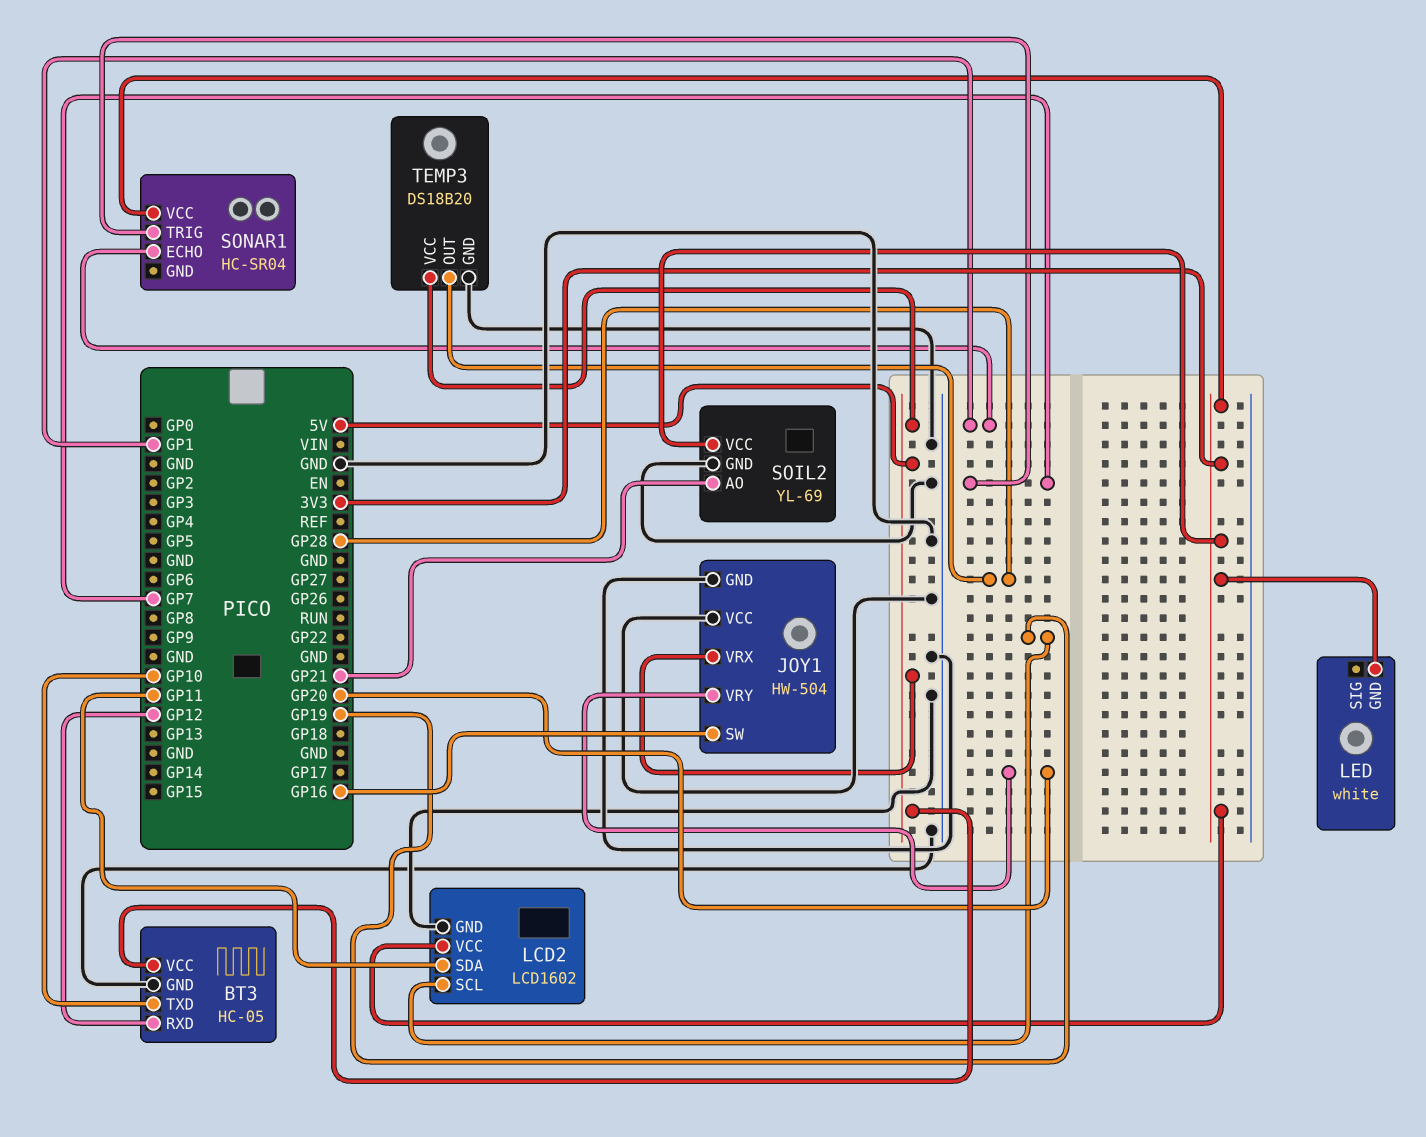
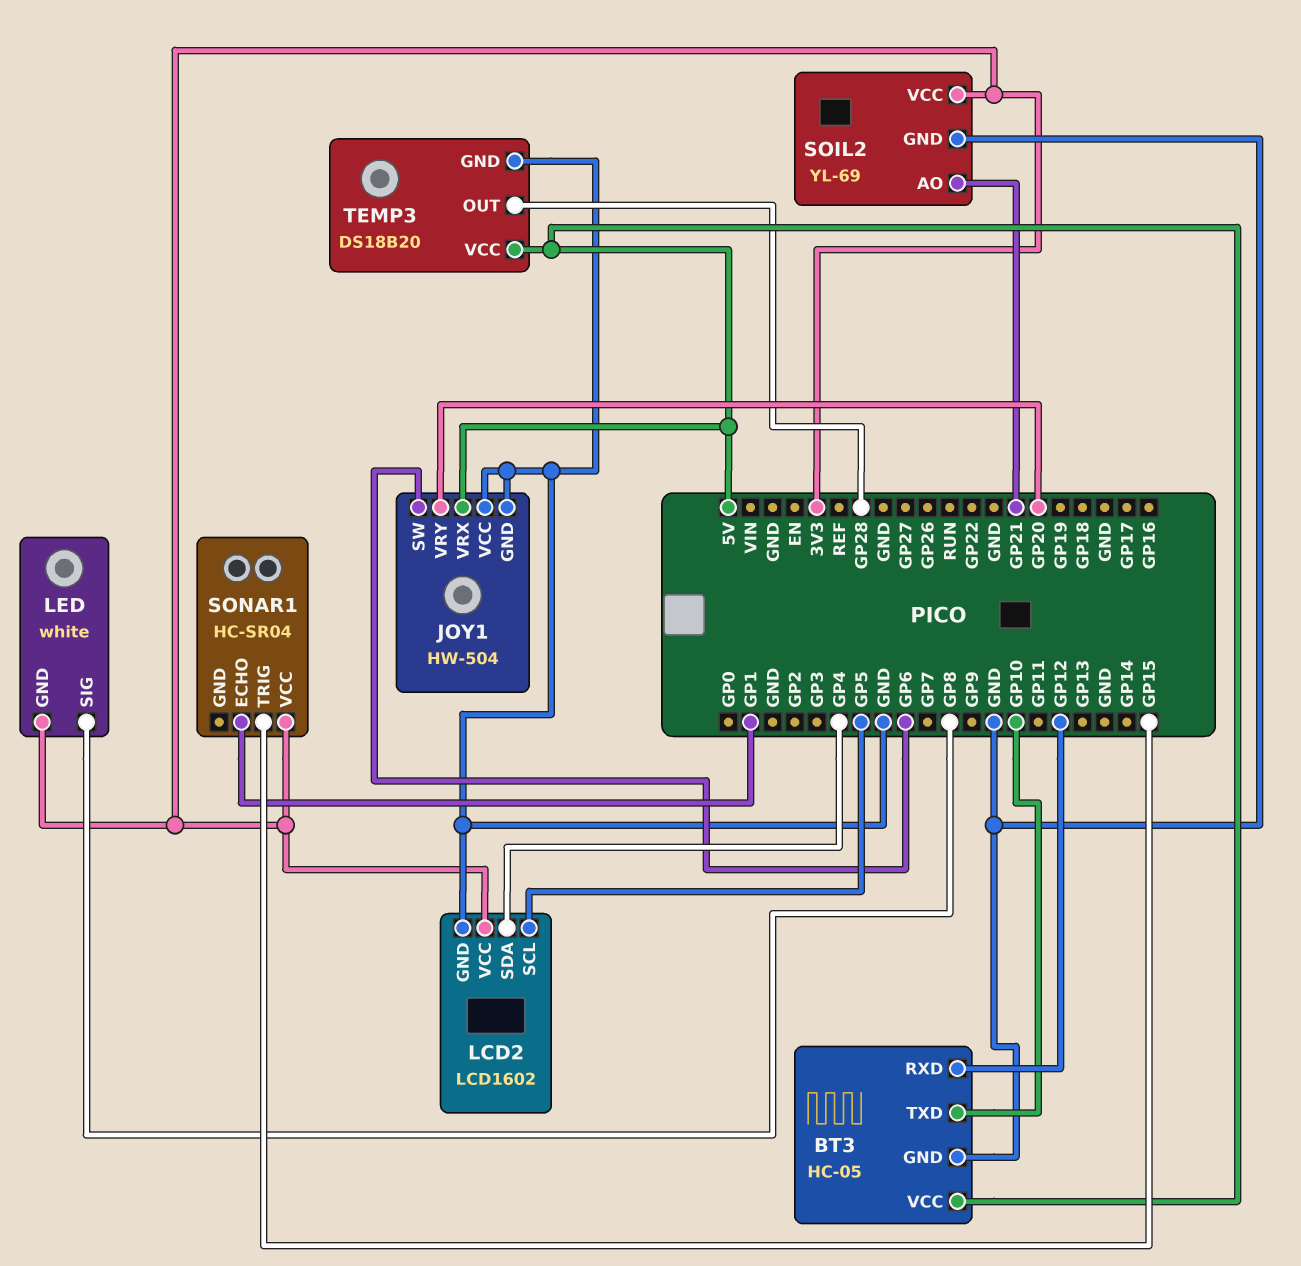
JOY1 pin SW: GP16 -> GP6
LCD2 pin SCL: GP19 -> GP5
LCD2 pin SDA: GP11 -> GP4
LED pin SIG: none -> GP8
SONAR1 pin TRIG: GP7 -> GP15

